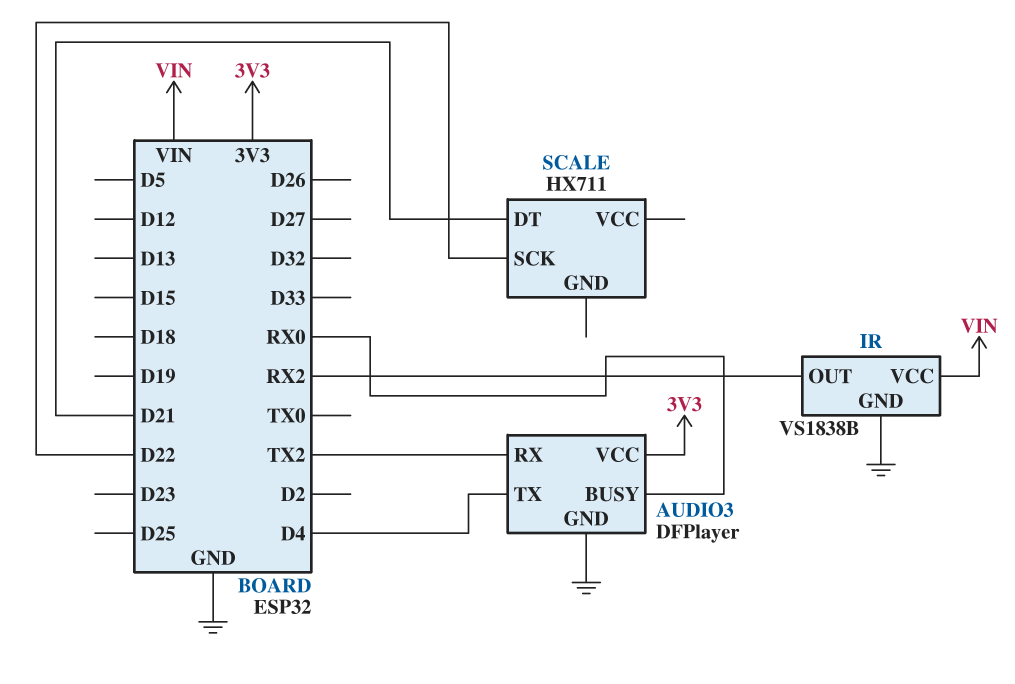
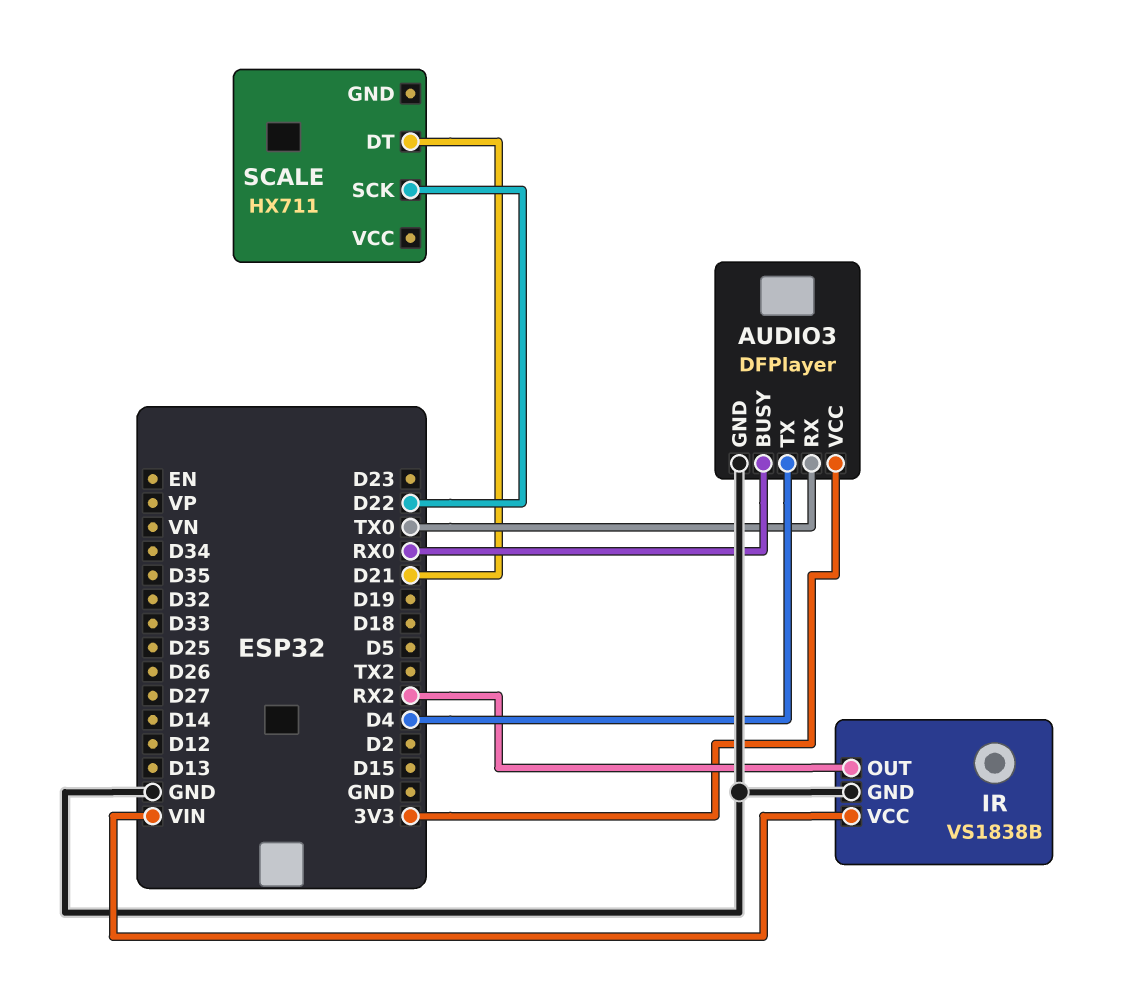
AUDIO3 pin RX: TX2 -> TX0

